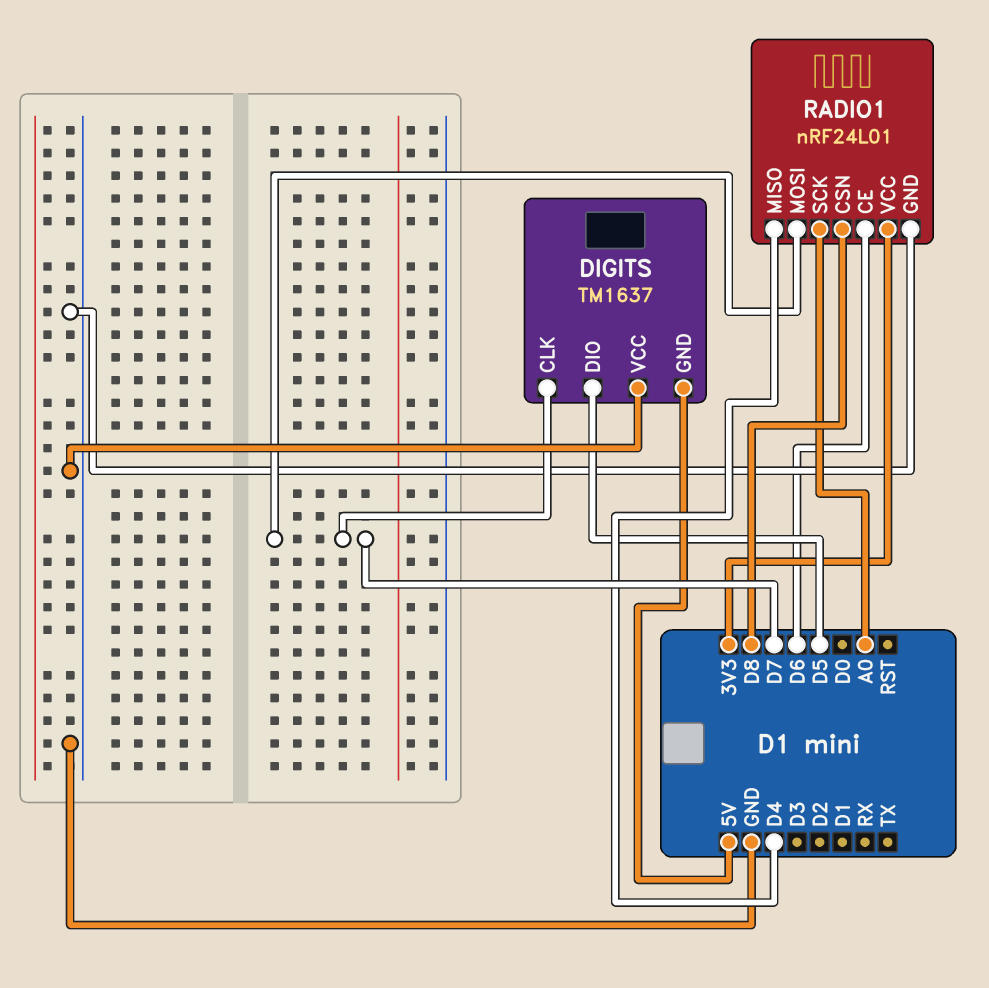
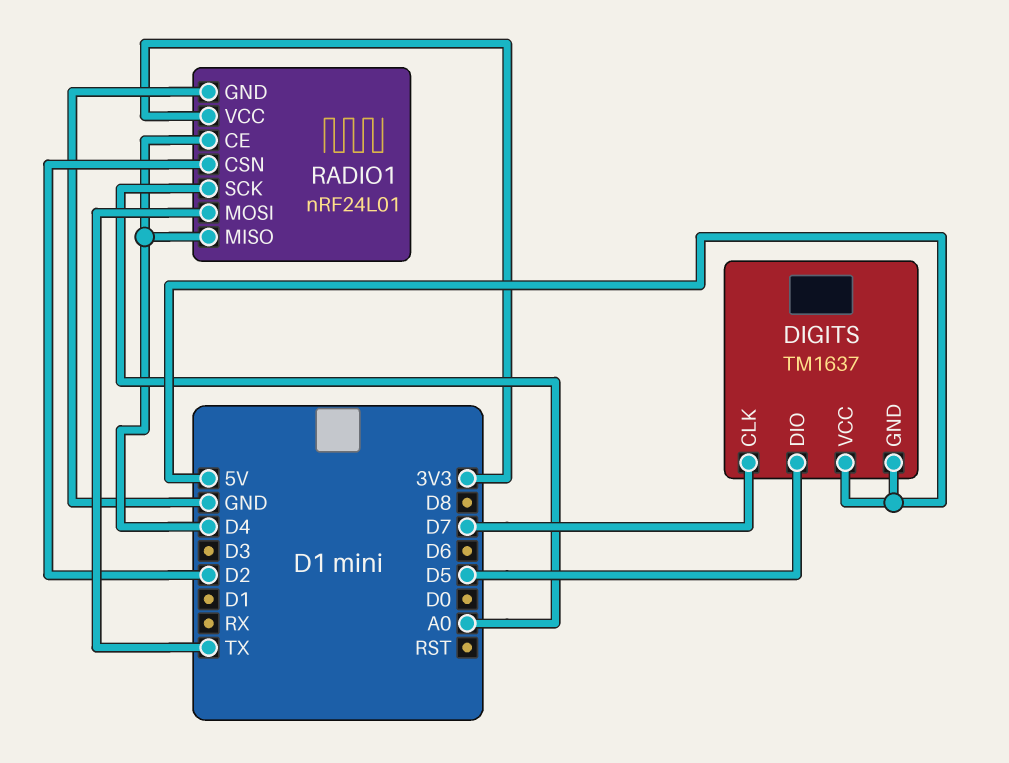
DIGITS pin VCC: GND -> 5V
RADIO1 pin CE: D6 -> D4
RADIO1 pin CSN: D8 -> D2
RADIO1 pin MOSI: D7 -> TX

